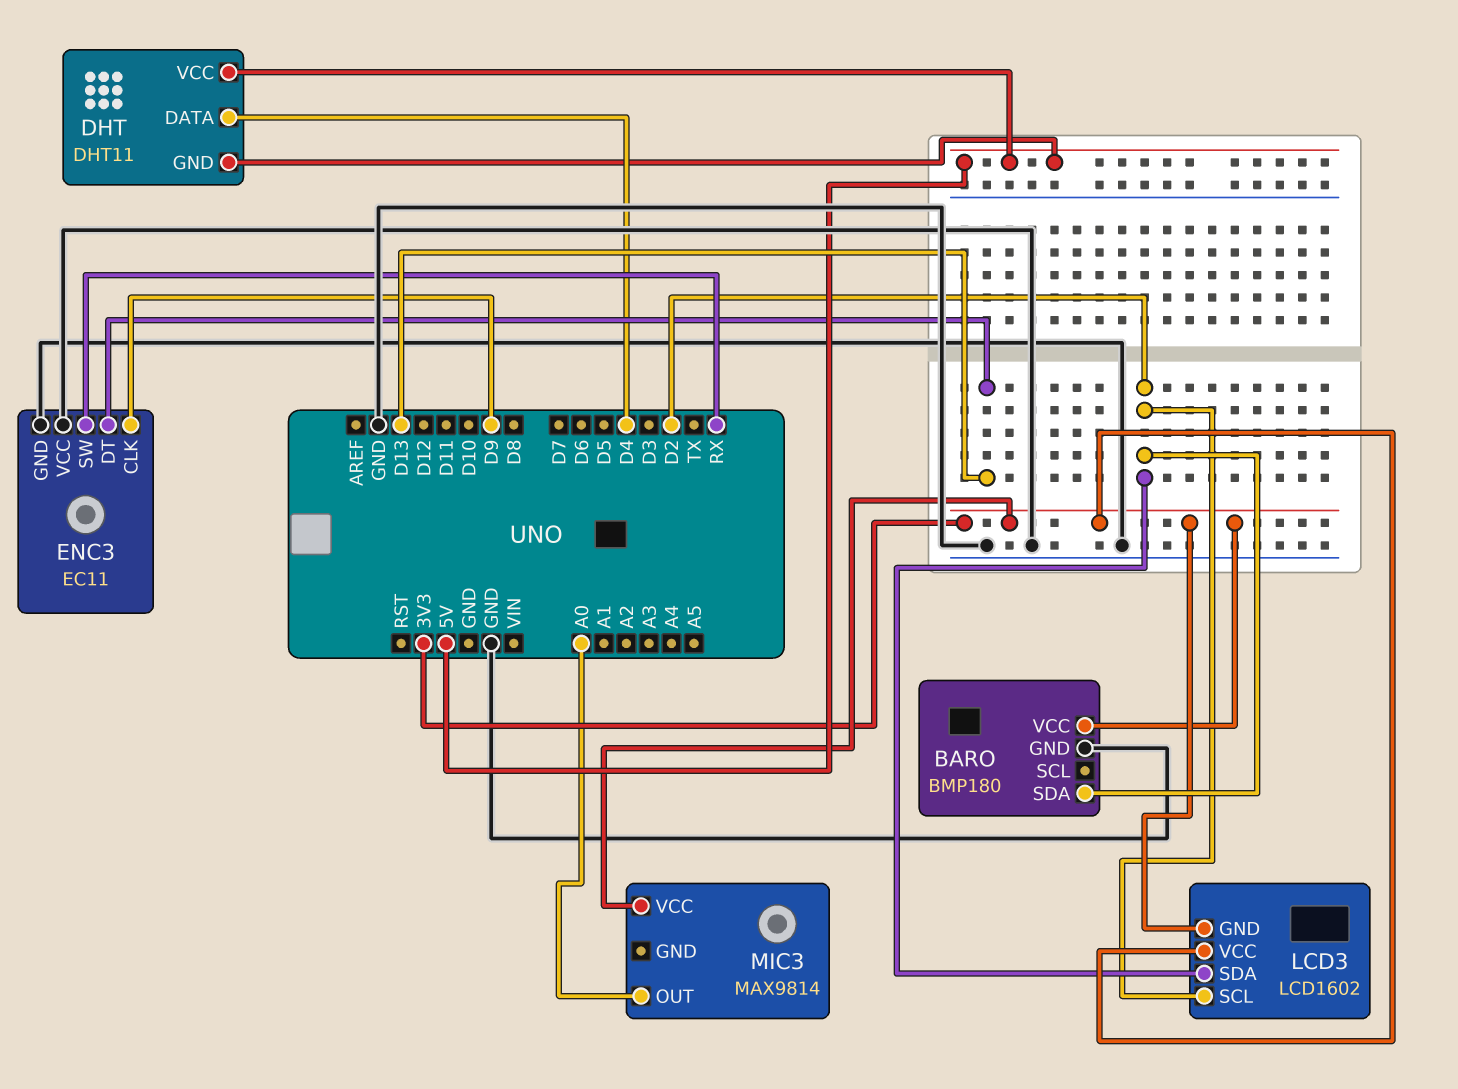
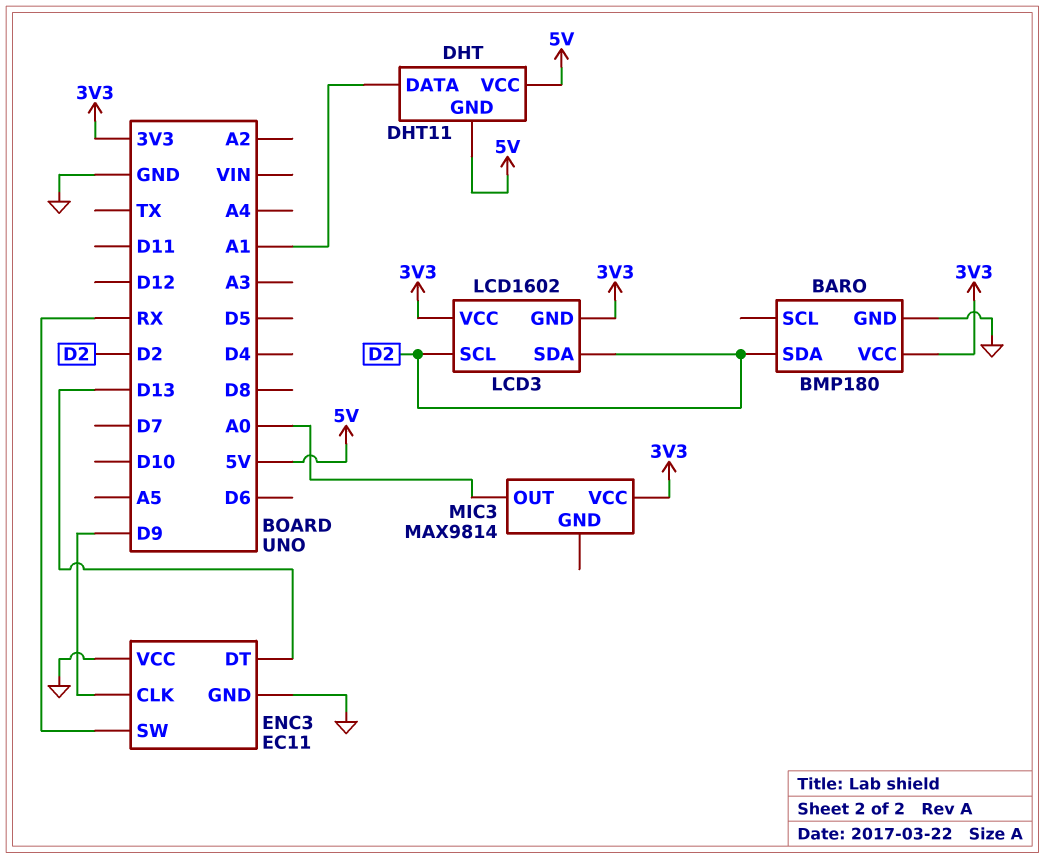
DHT pin DATA: D4 -> A1

